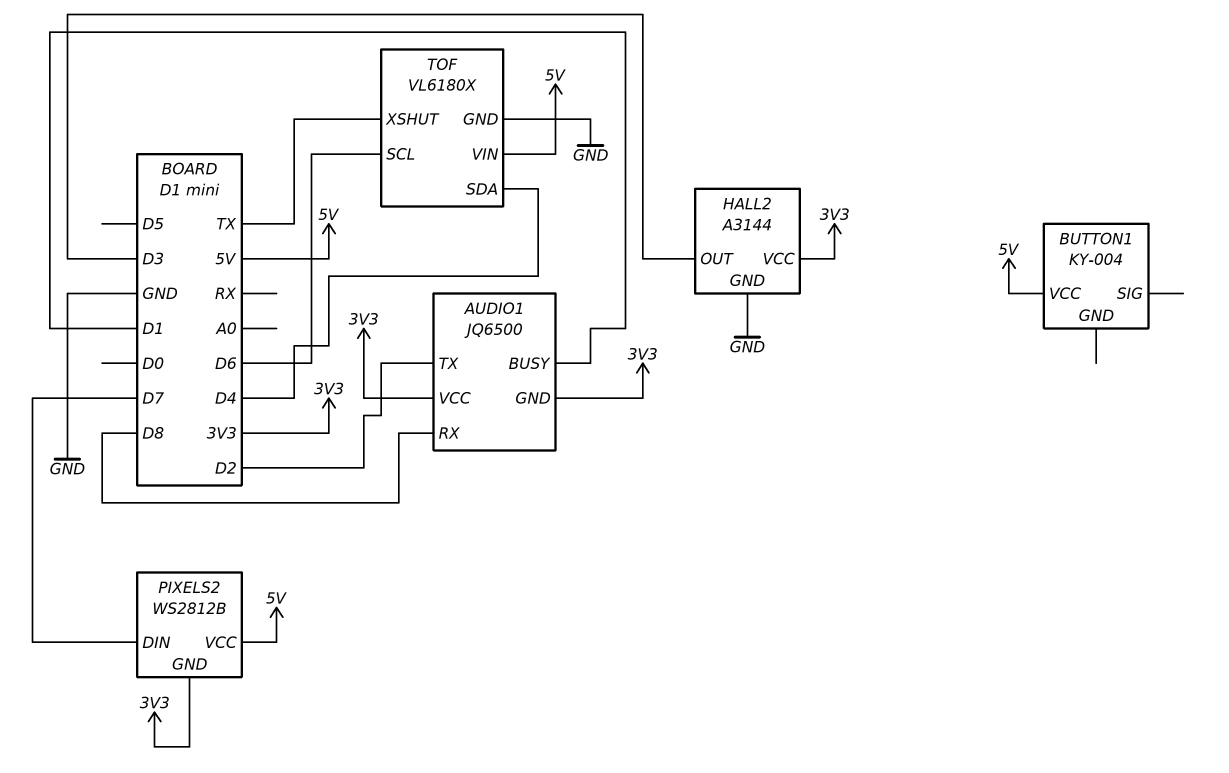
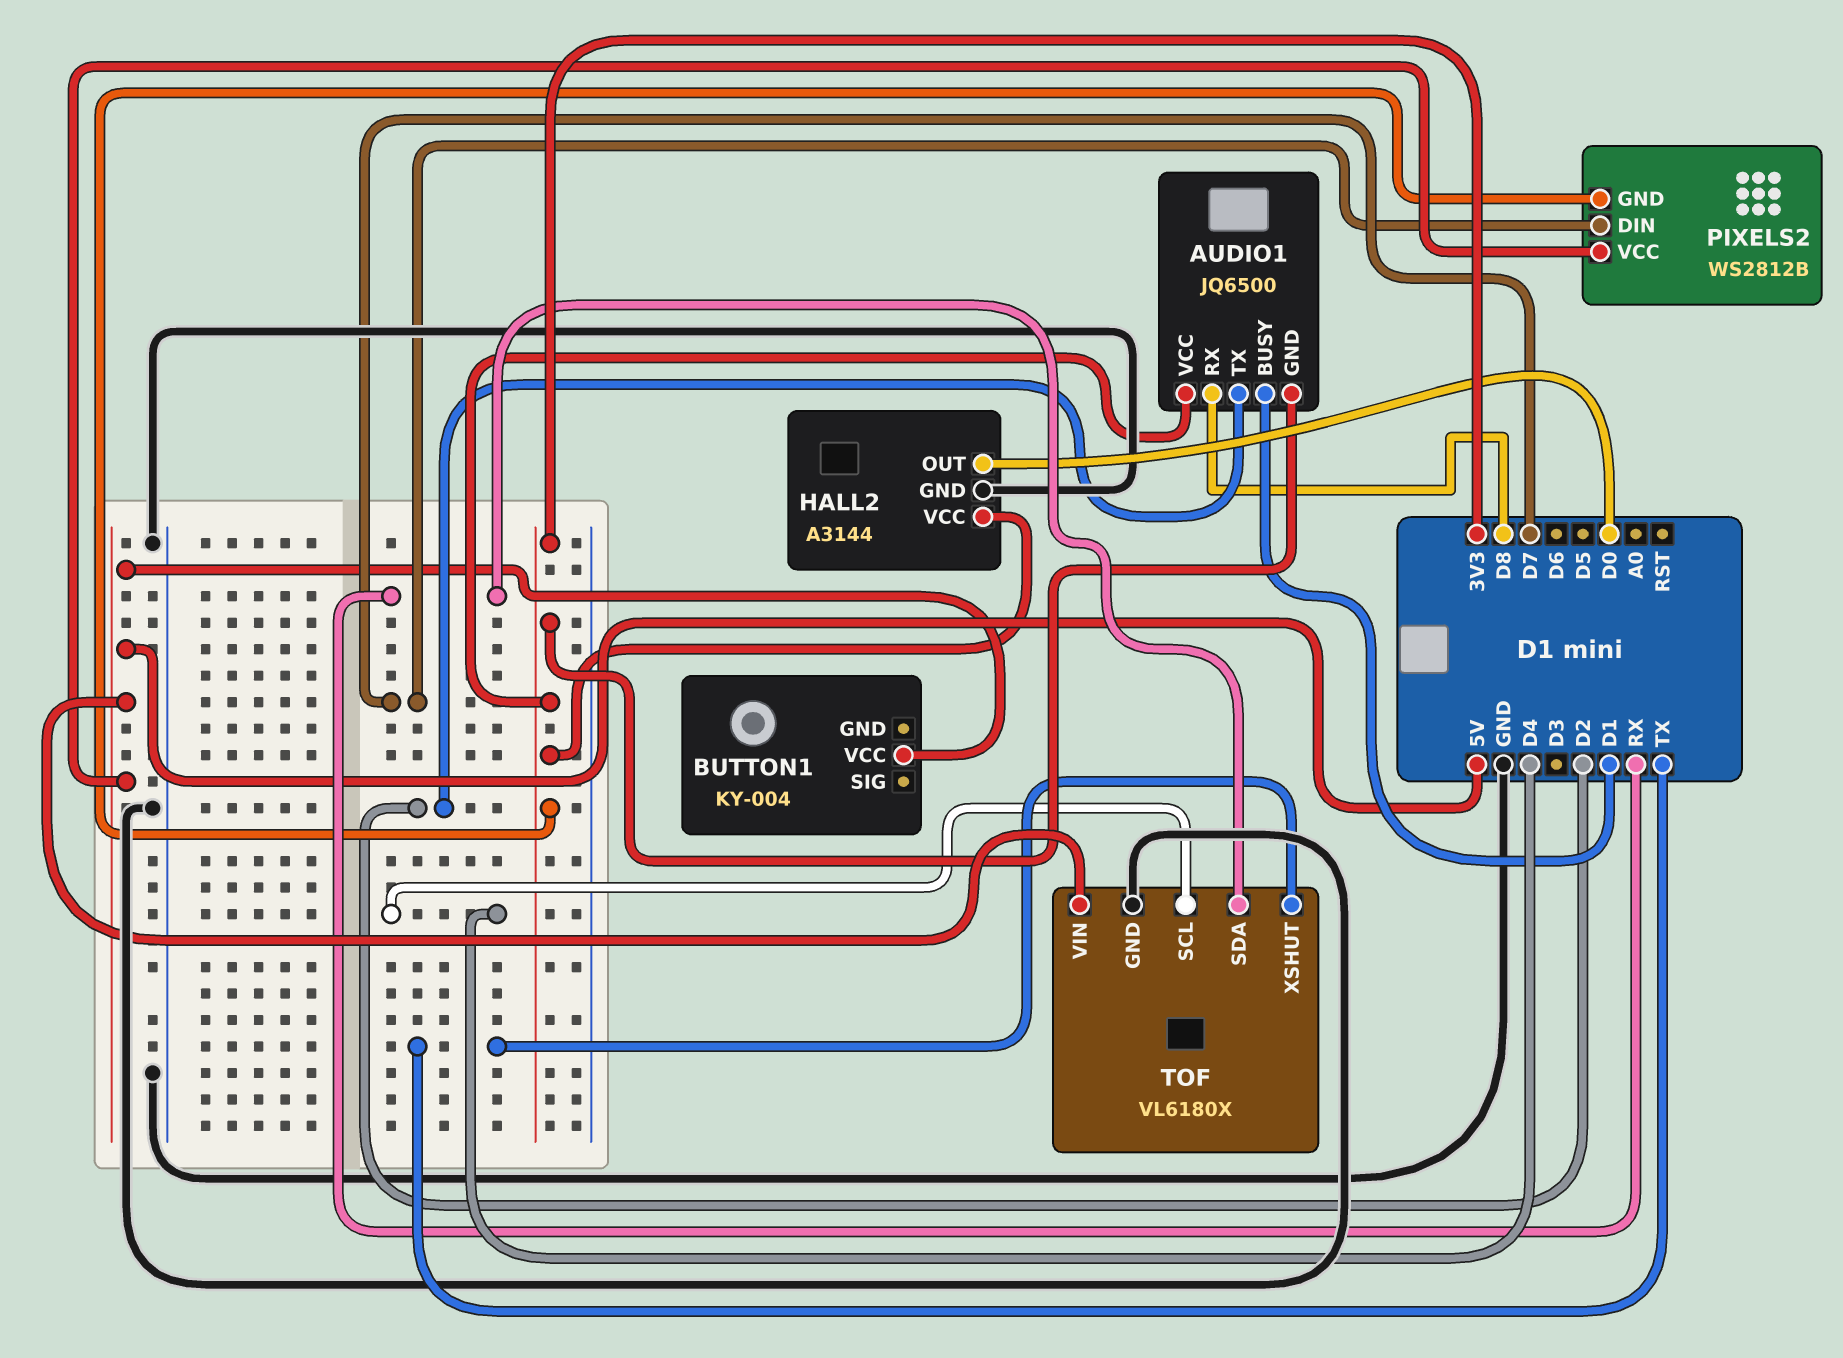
HALL2 pin OUT: D3 -> D0
TOF pin SCL: D6 -> D4
TOF pin SDA: D4 -> RX

